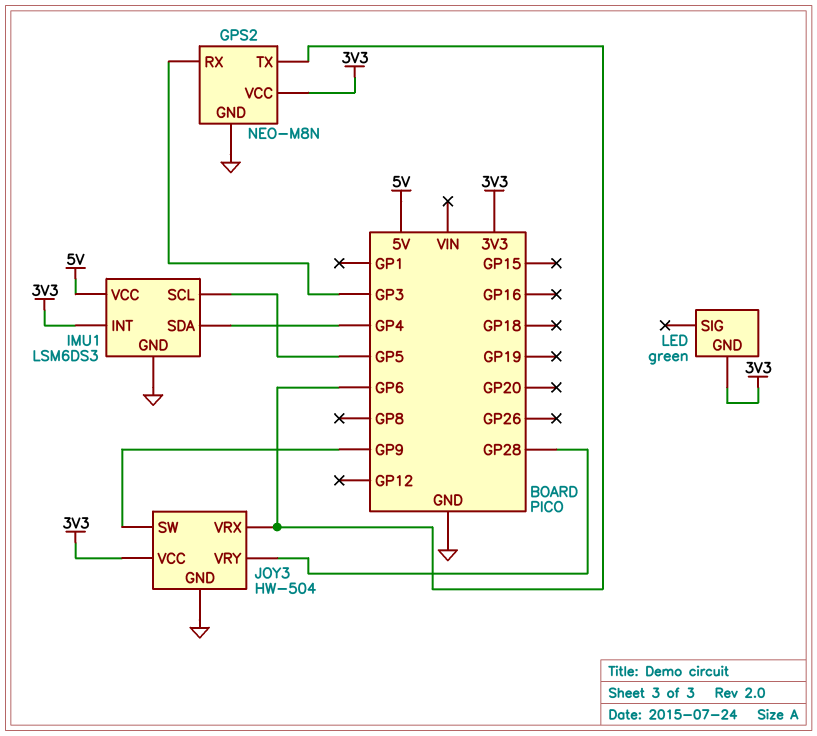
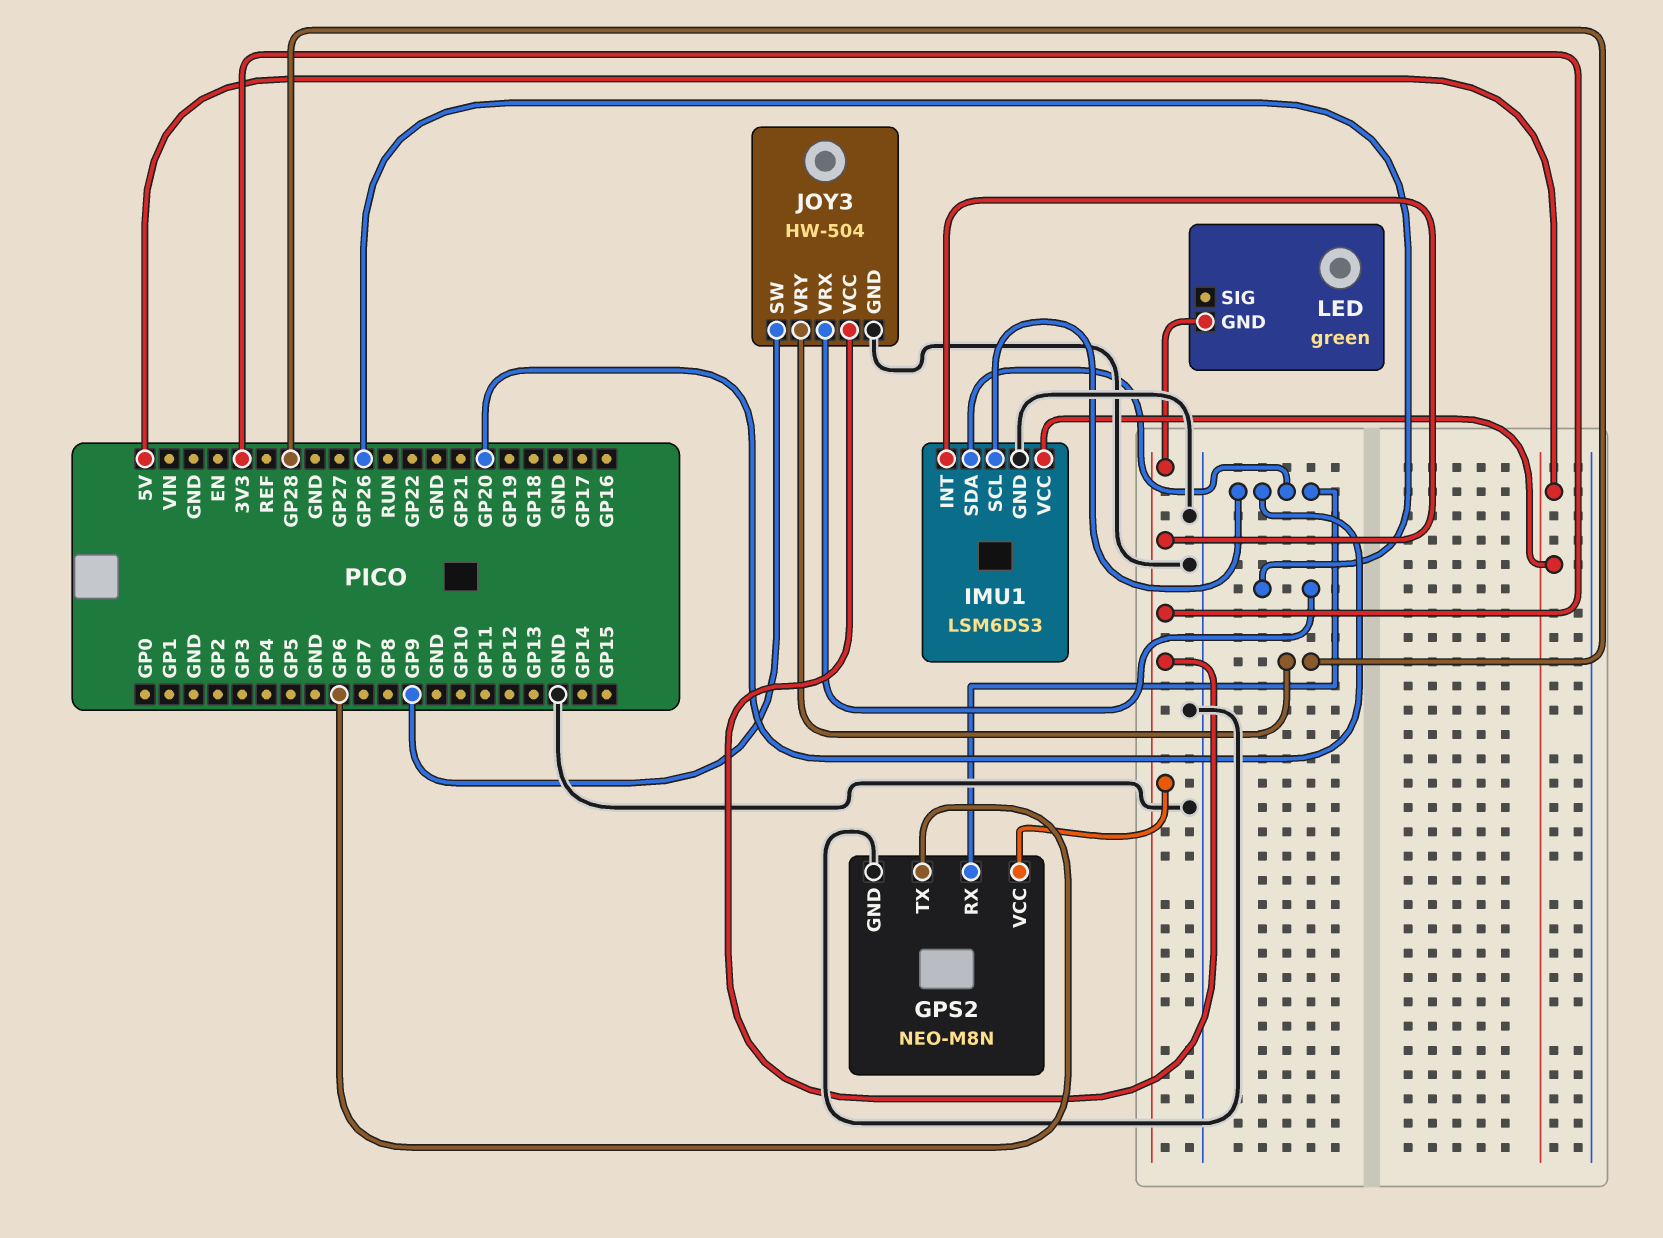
GPS2 pin RX: GP3 -> GP20
IMU1 pin SCL: GP5 -> GP20
IMU1 pin SDA: GP4 -> GP20
JOY3 pin VRX: GP6 -> GP26

